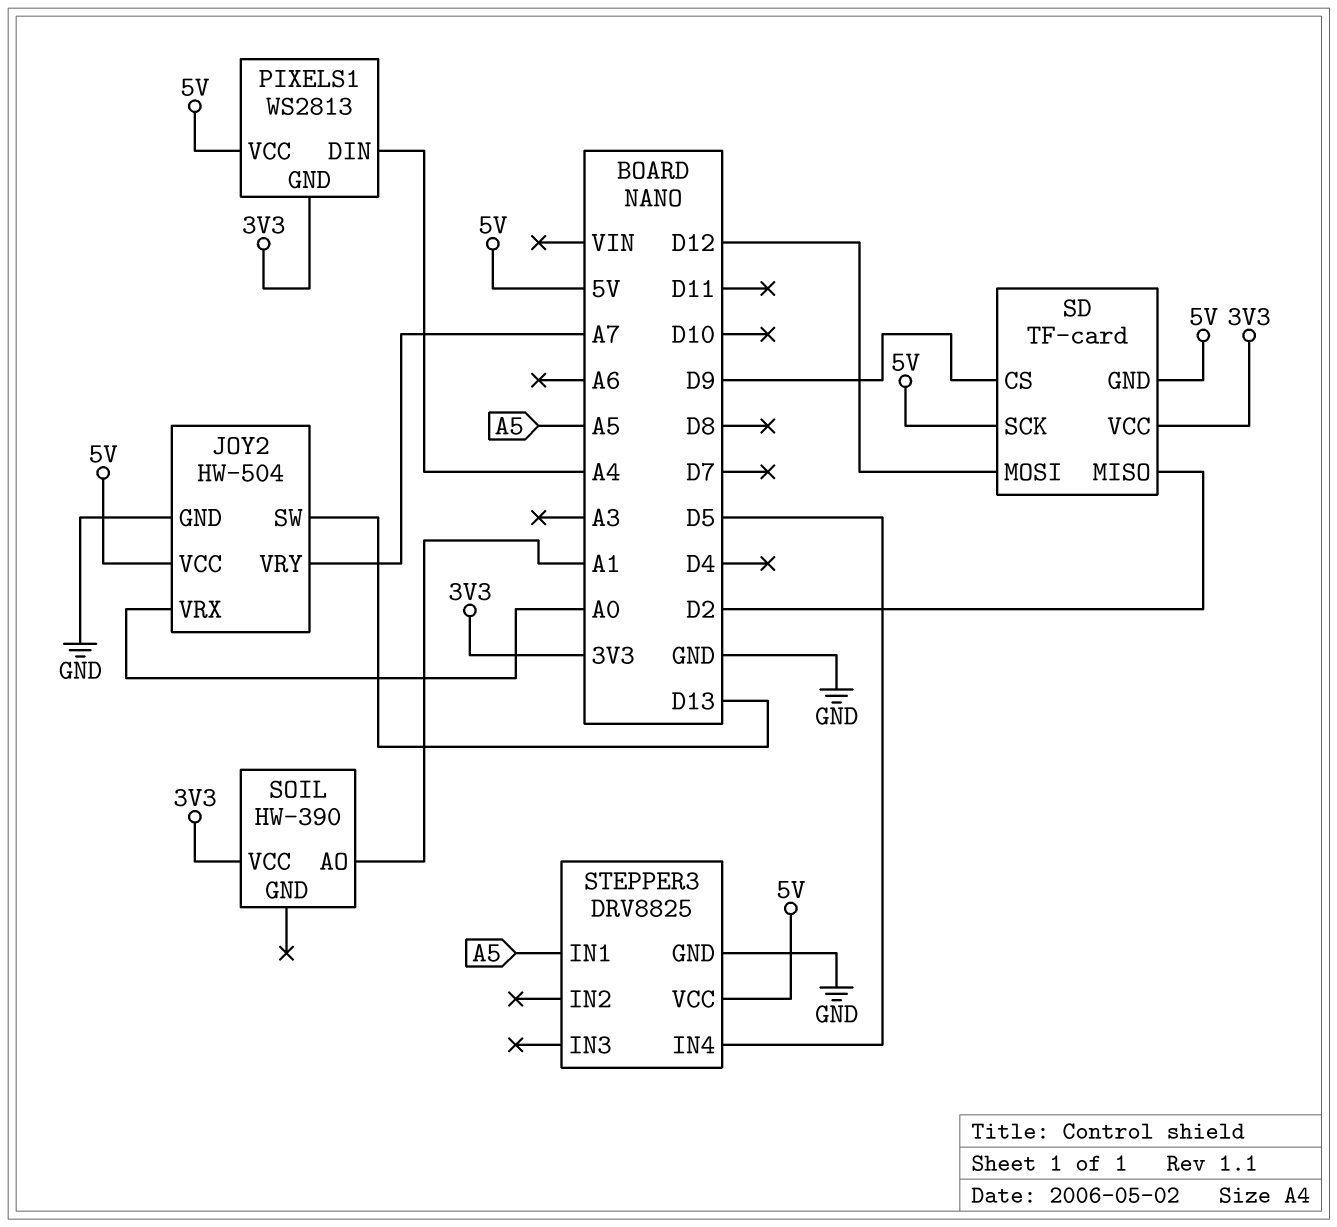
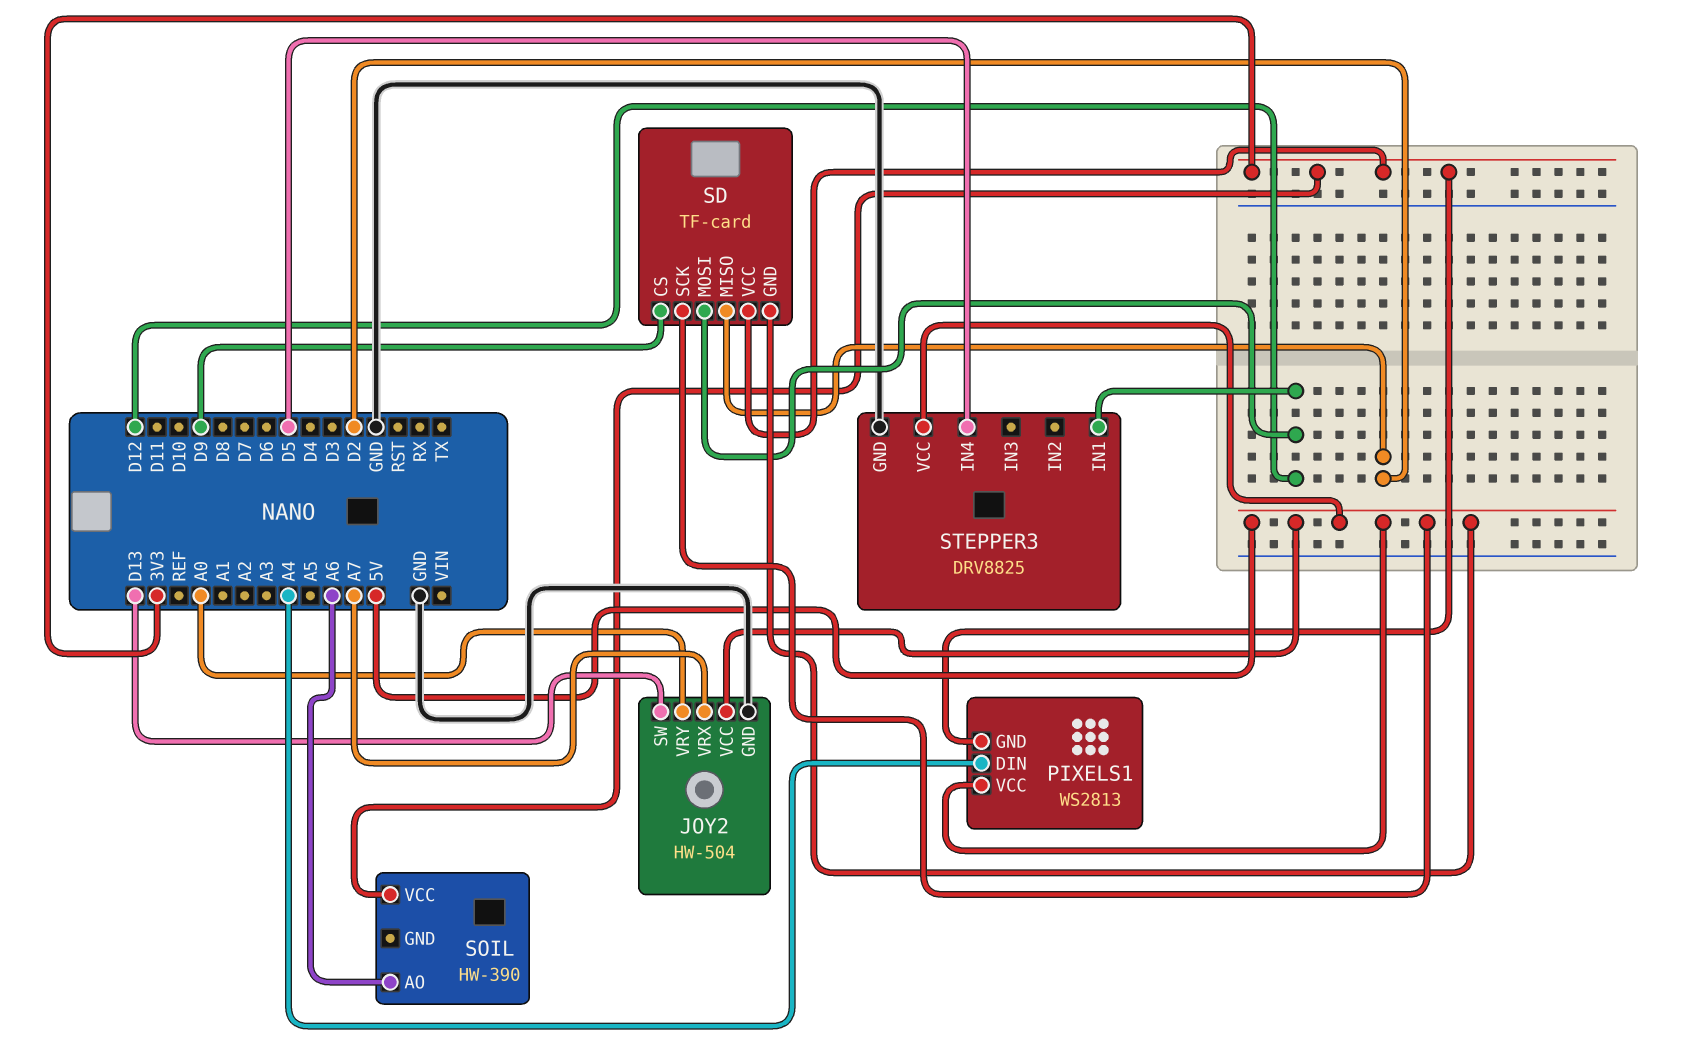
JOY2 pin VRX: A0 -> A7
JOY2 pin VRY: A7 -> A0
SOIL pin AO: A1 -> A6
STEPPER3 pin IN1: A5 -> D12

